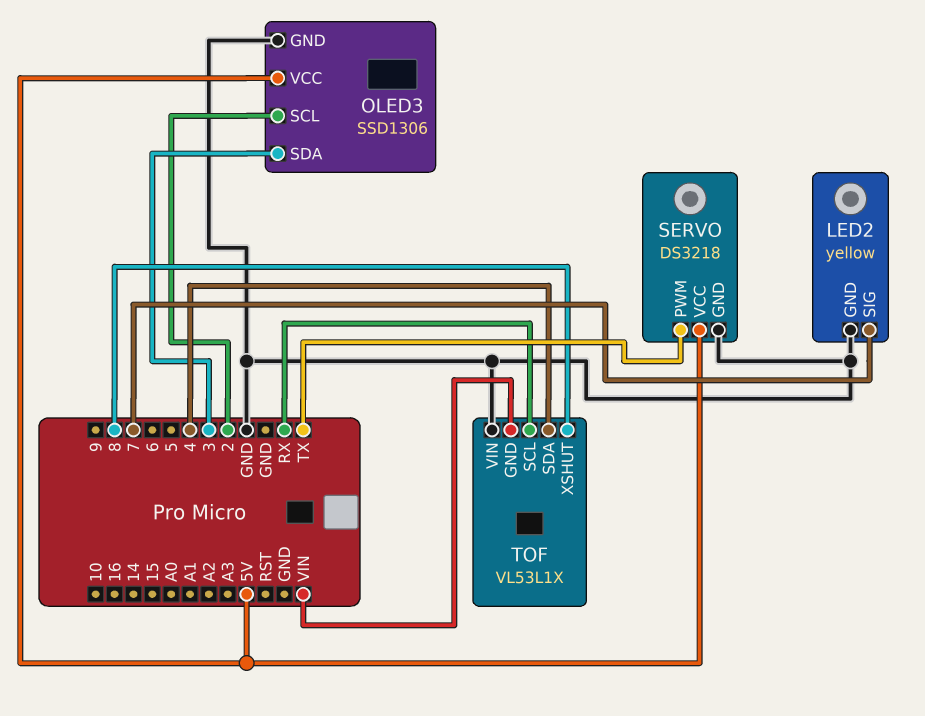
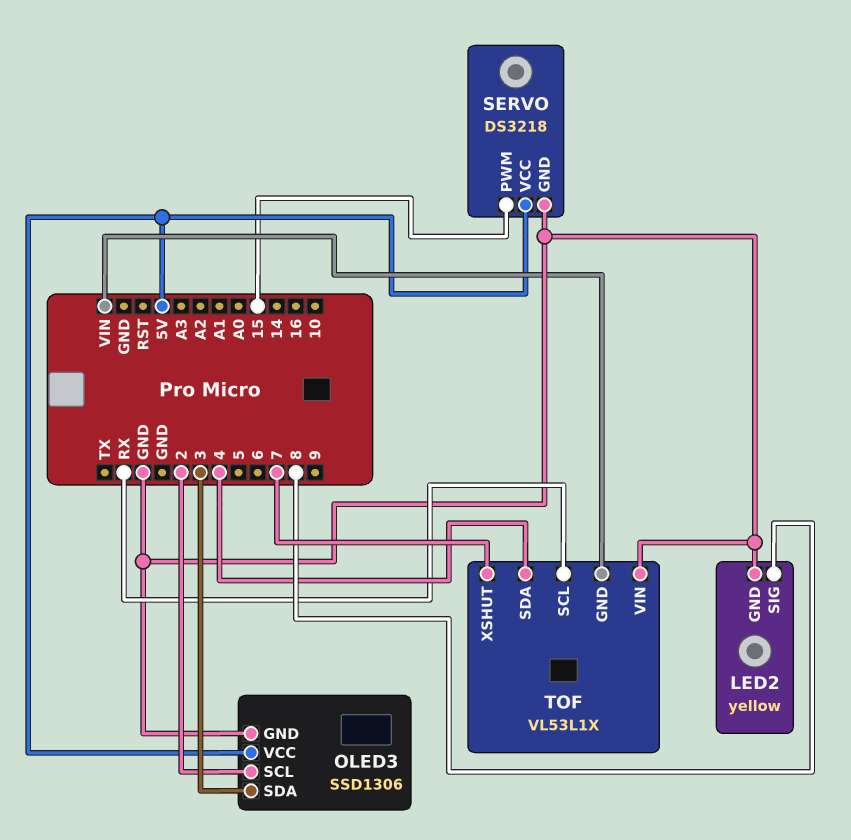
LED2 pin SIG: 7 -> 8
SERVO pin PWM: TX -> 15
TOF pin XSHUT: 8 -> 7

